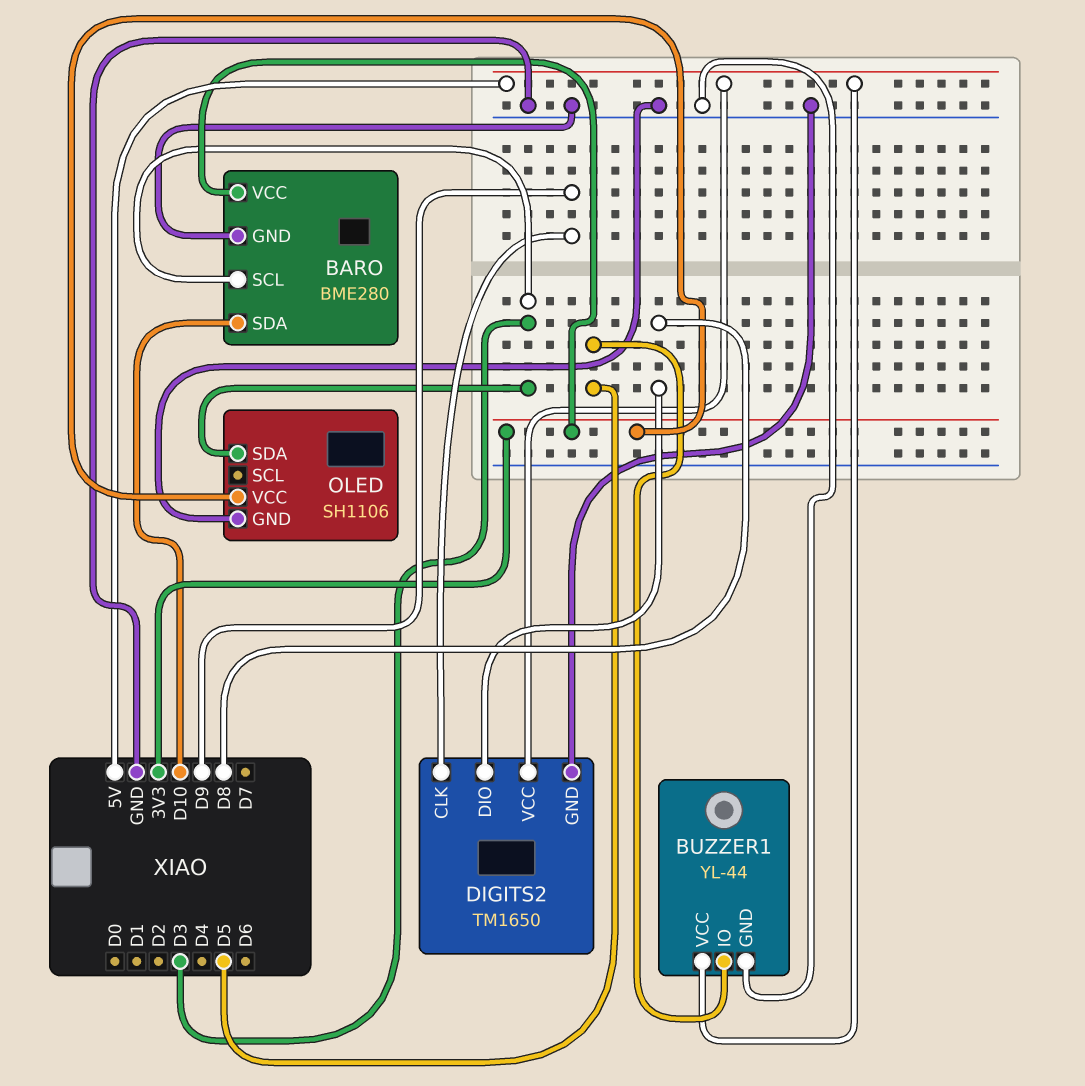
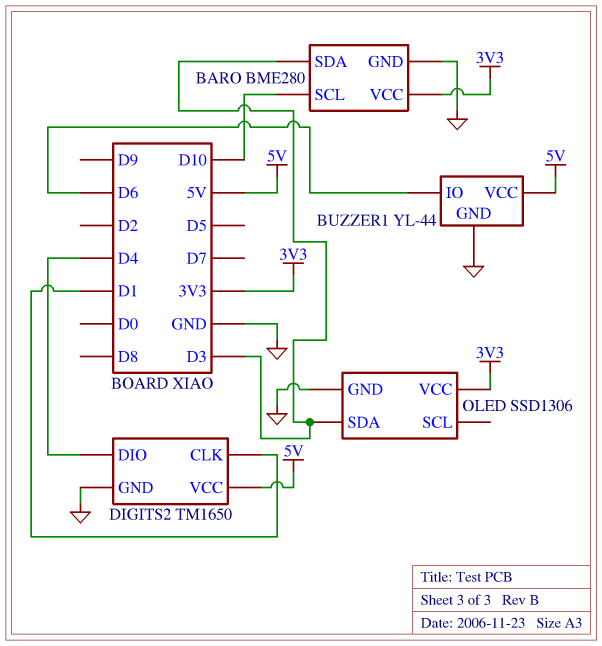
BARO pin SCL: D3 -> D10
BARO pin SDA: D10 -> D3
BUZZER1 pin IO: D5 -> D6
DIGITS2 pin CLK: D9 -> D1
DIGITS2 pin DIO: D8 -> D4
OLED: SH1106 -> SSD1306

